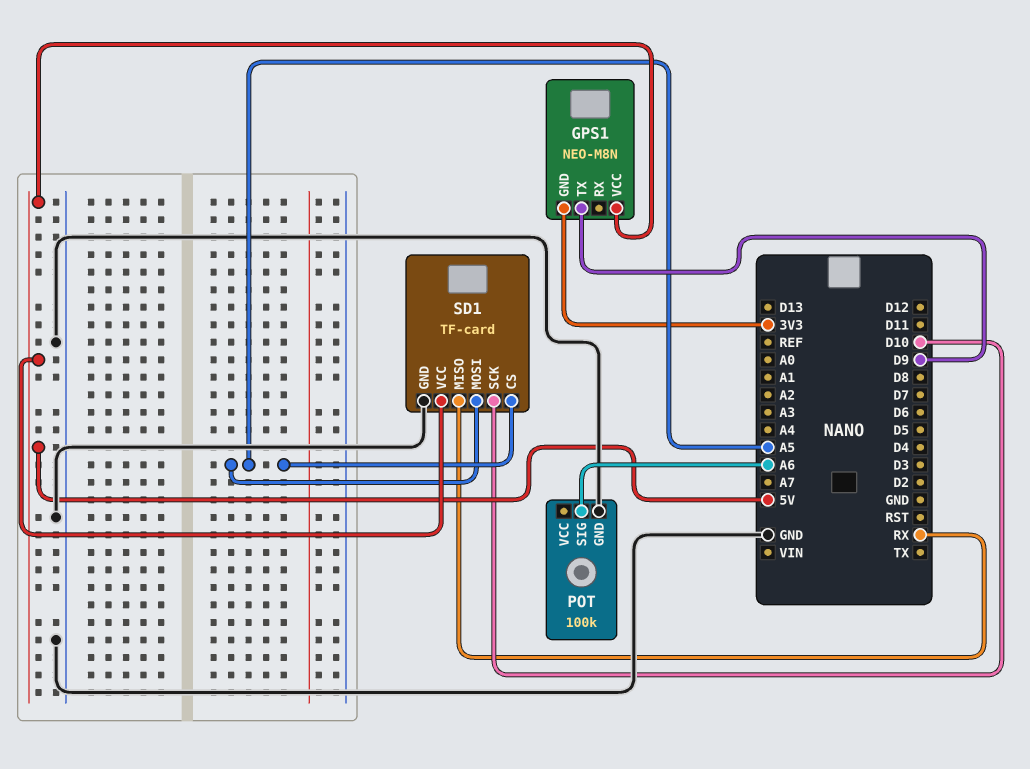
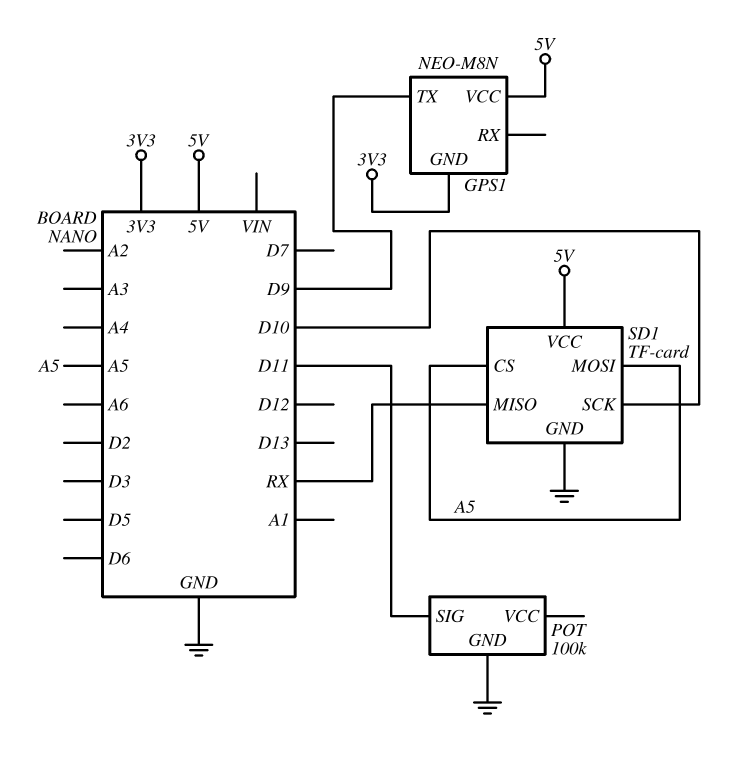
POT pin SIG: A6 -> D11

